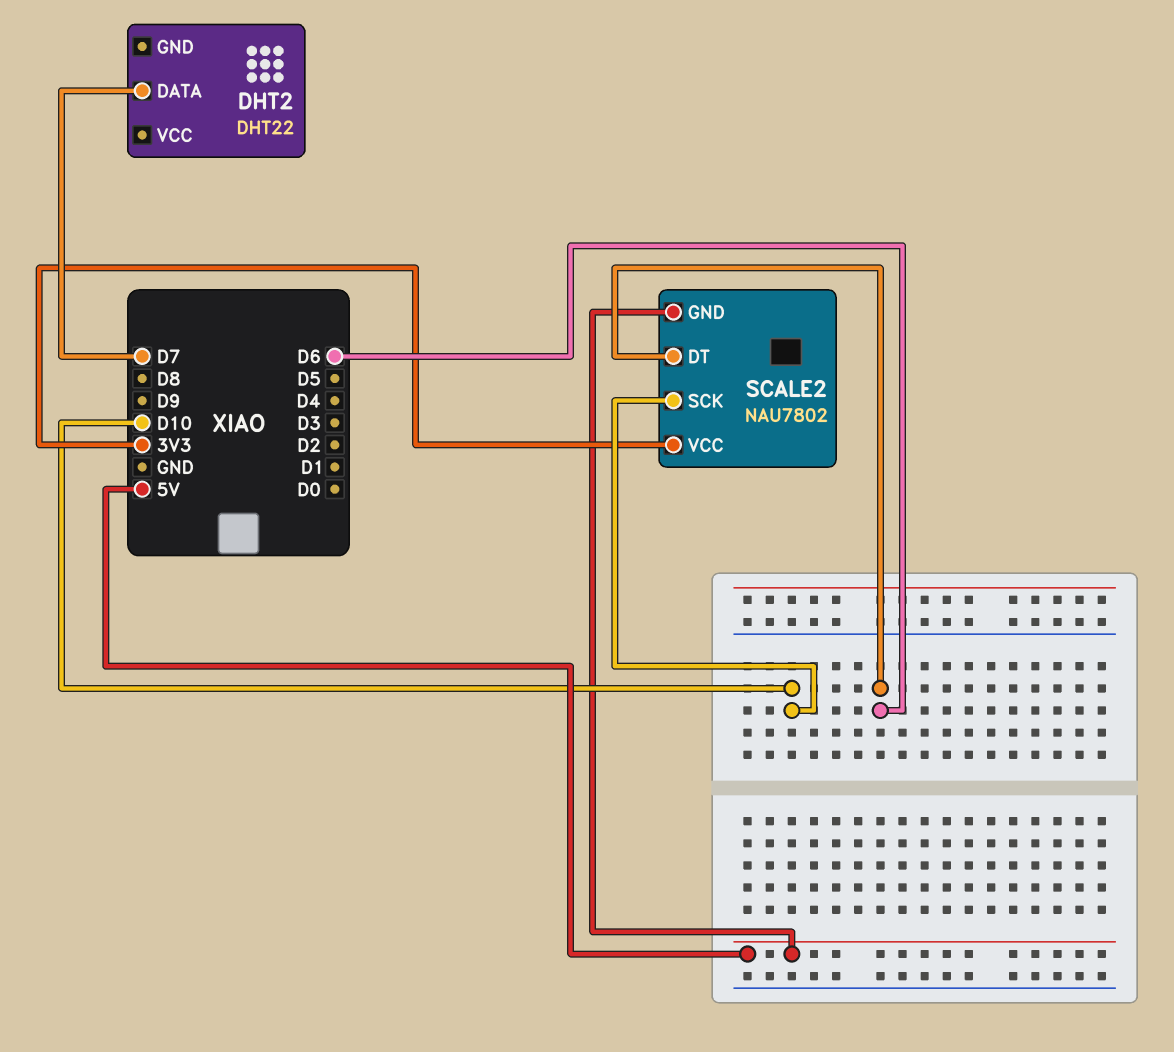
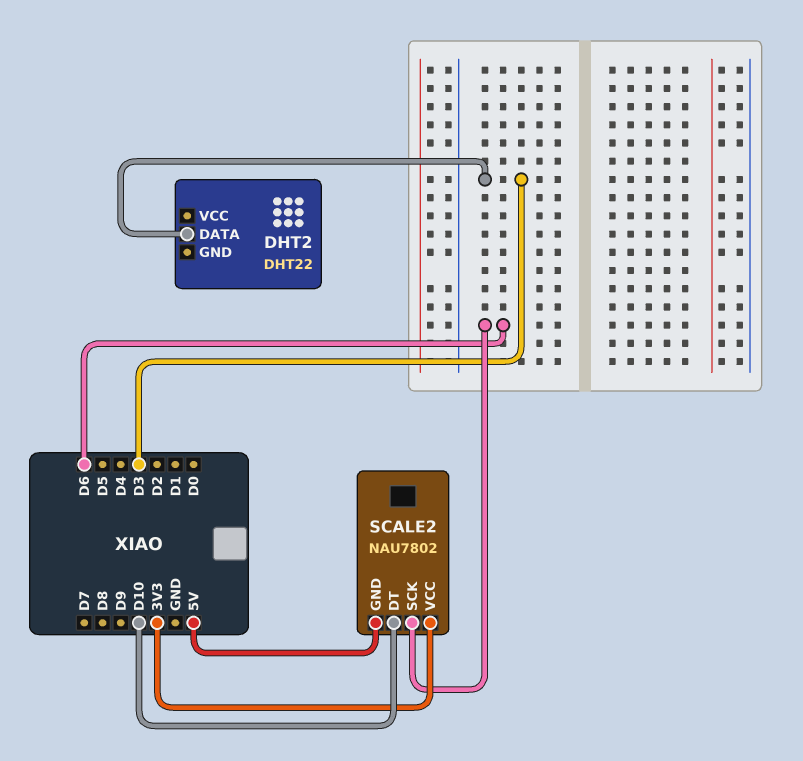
DHT2 pin DATA: D7 -> D3
SCALE2 pin DT: D6 -> D10
SCALE2 pin SCK: D10 -> D6

